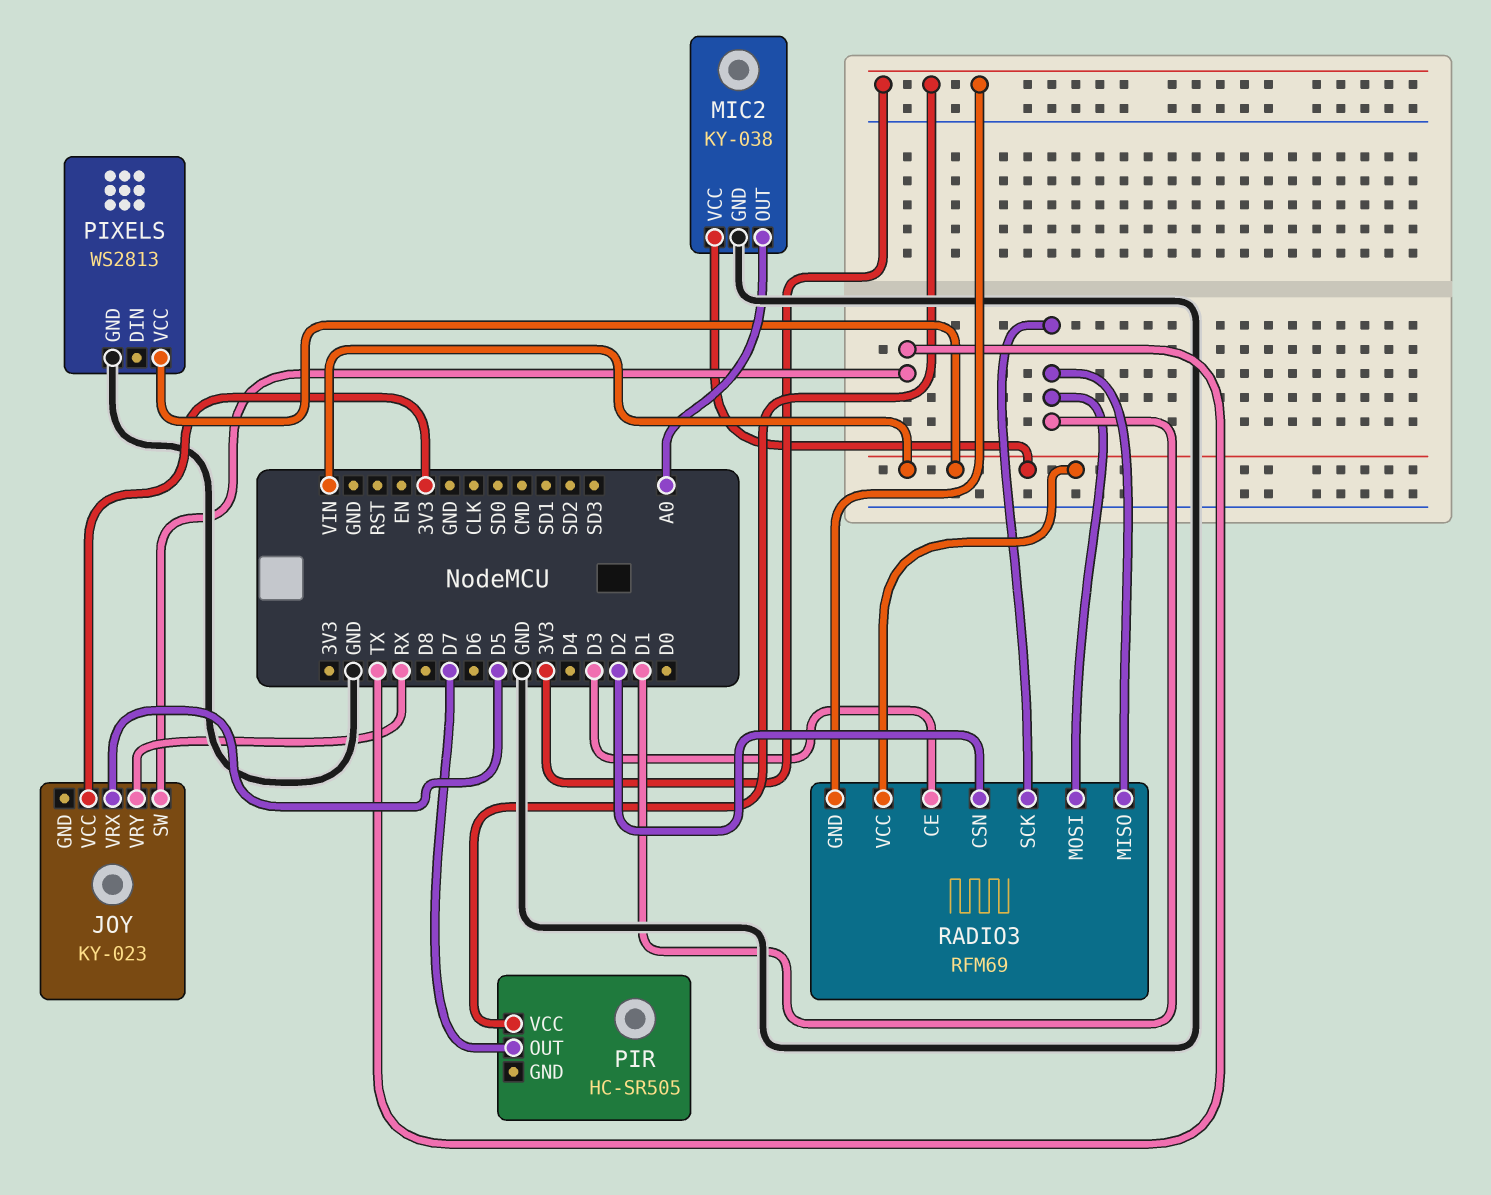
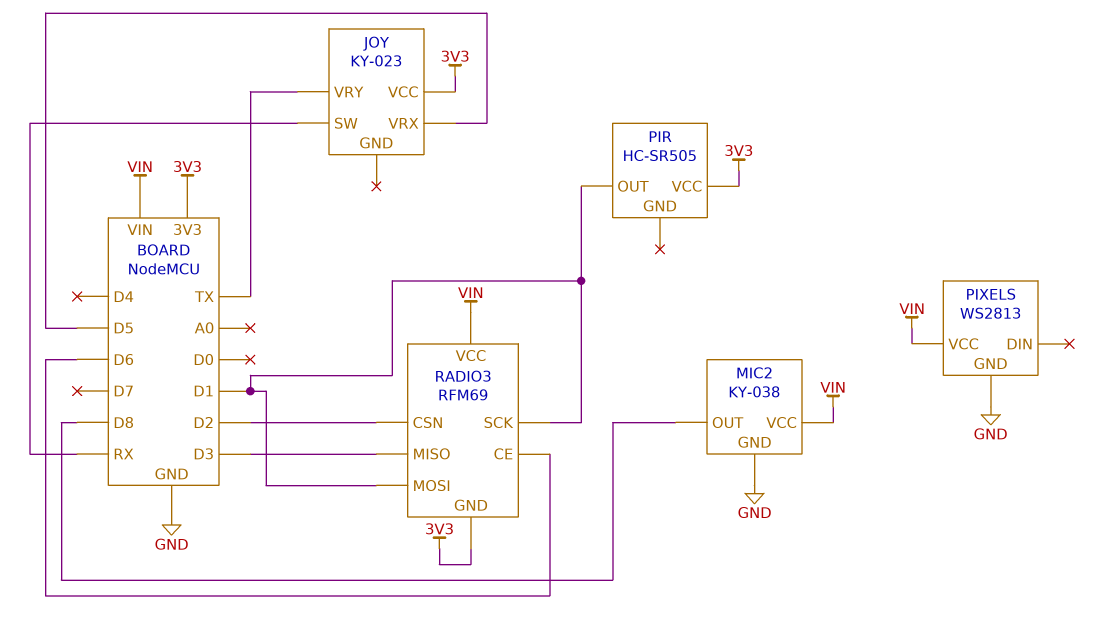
JOY pin SW: TX -> RX
JOY pin VRY: RX -> TX
MIC2 pin OUT: A0 -> D8
PIR pin OUT: D7 -> D1
RADIO3 pin CE: D3 -> D6
RADIO3 pin MISO: D1 -> D3

